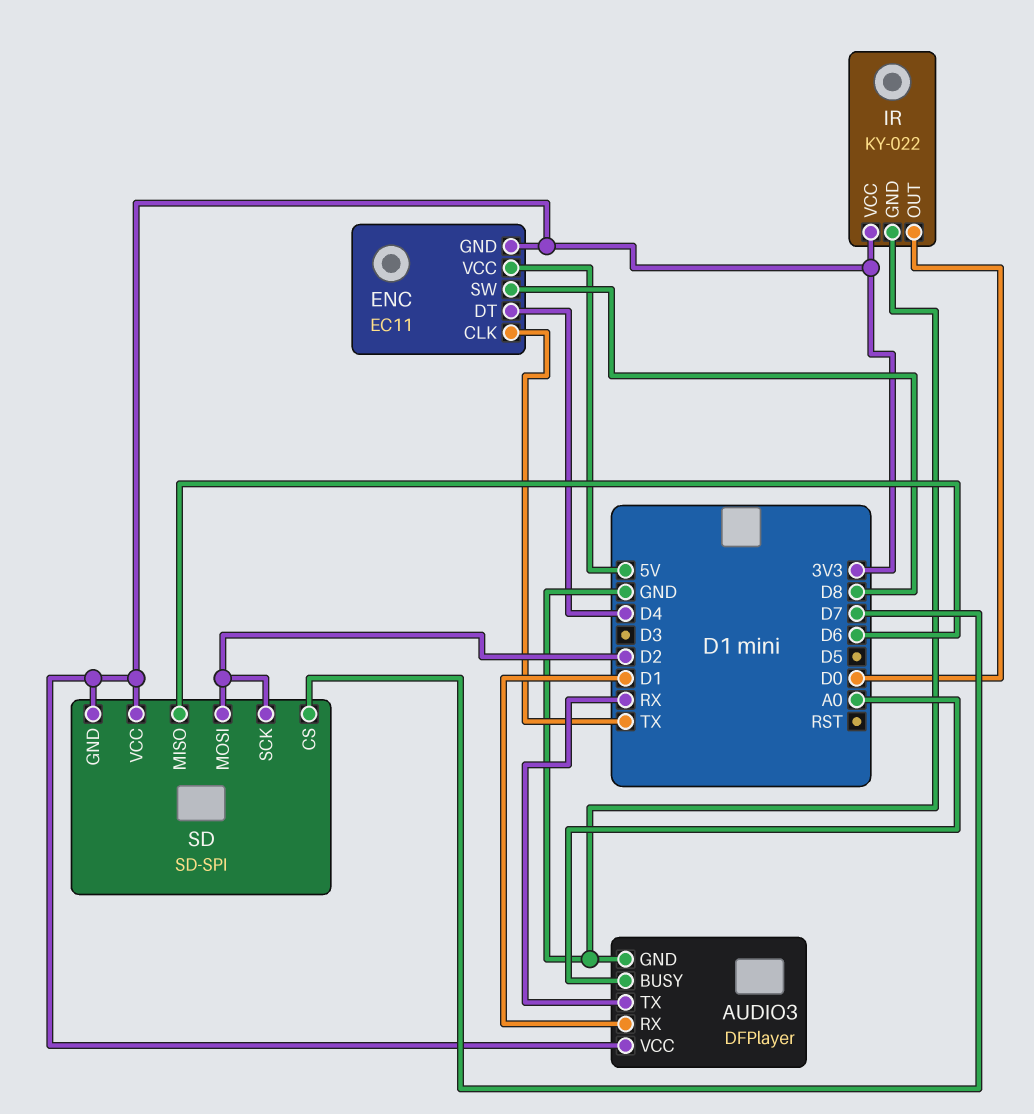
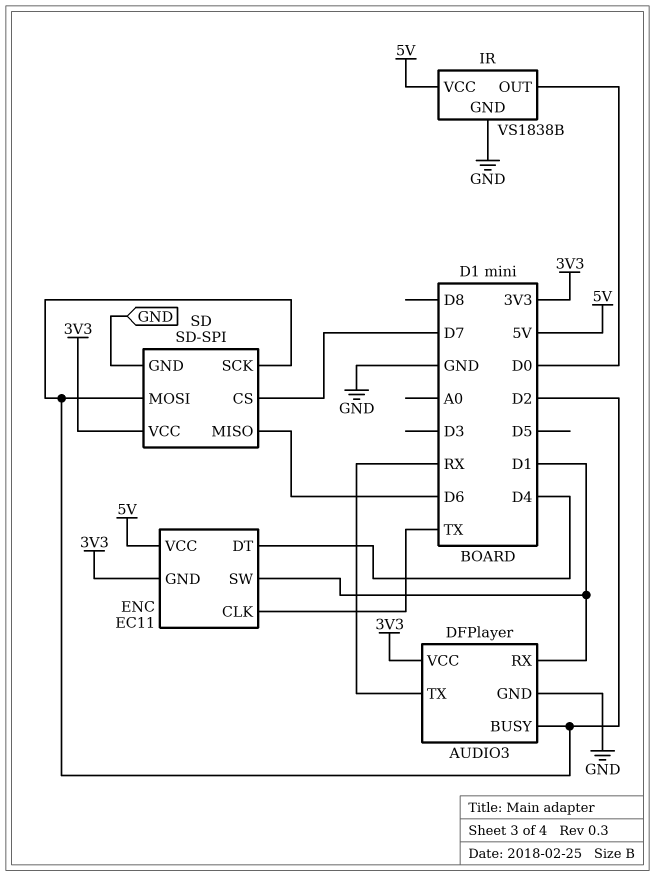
AUDIO3 pin BUSY: A0 -> D2
ENC pin SW: D8 -> D1
IR: KY-022 -> VS1838B
IR pin VCC: 3V3 -> 5V
SD pin GND: 3V3 -> GND

